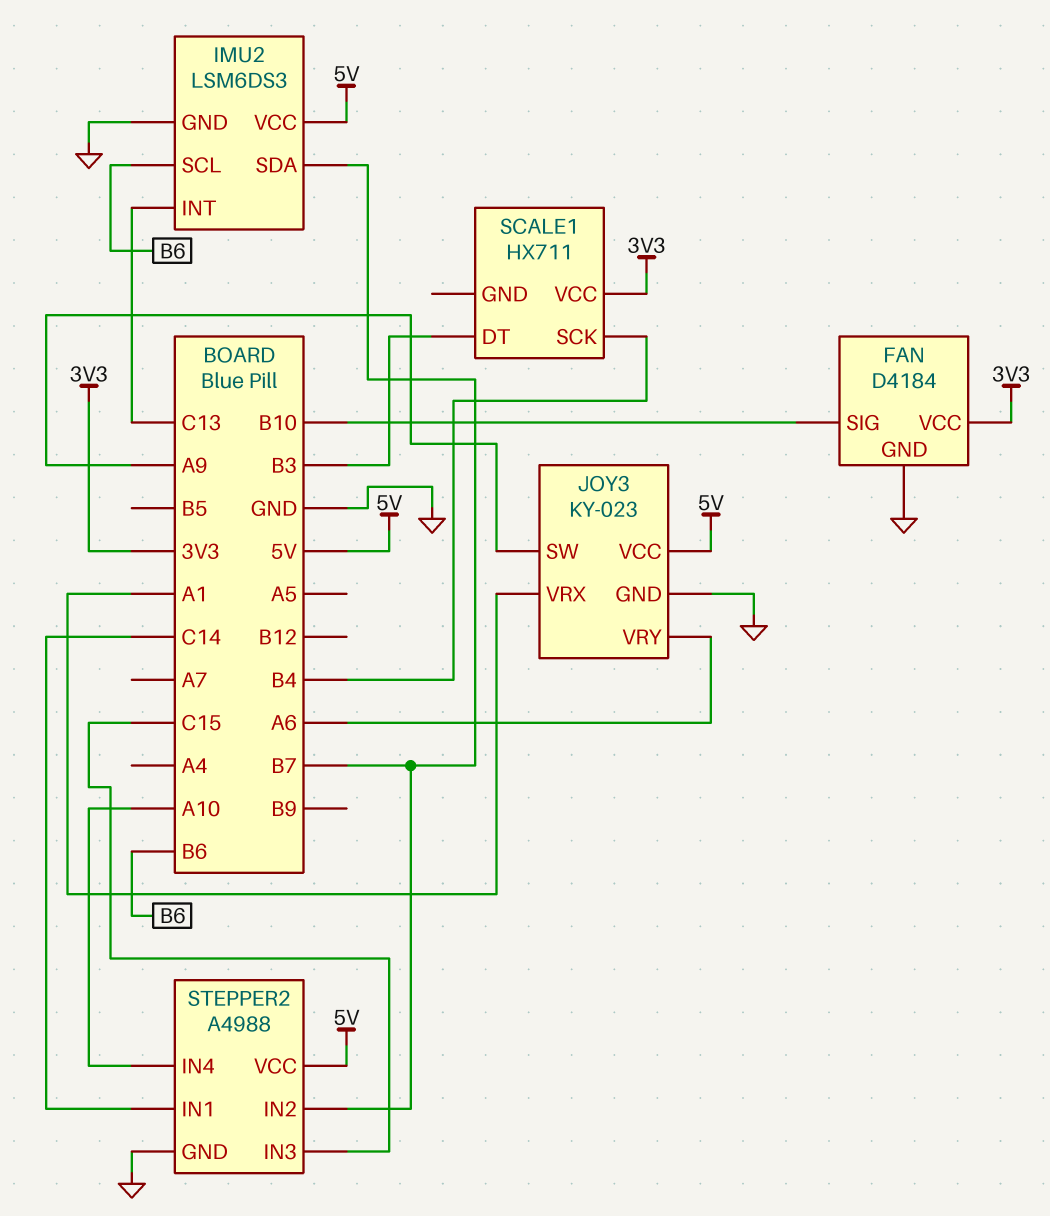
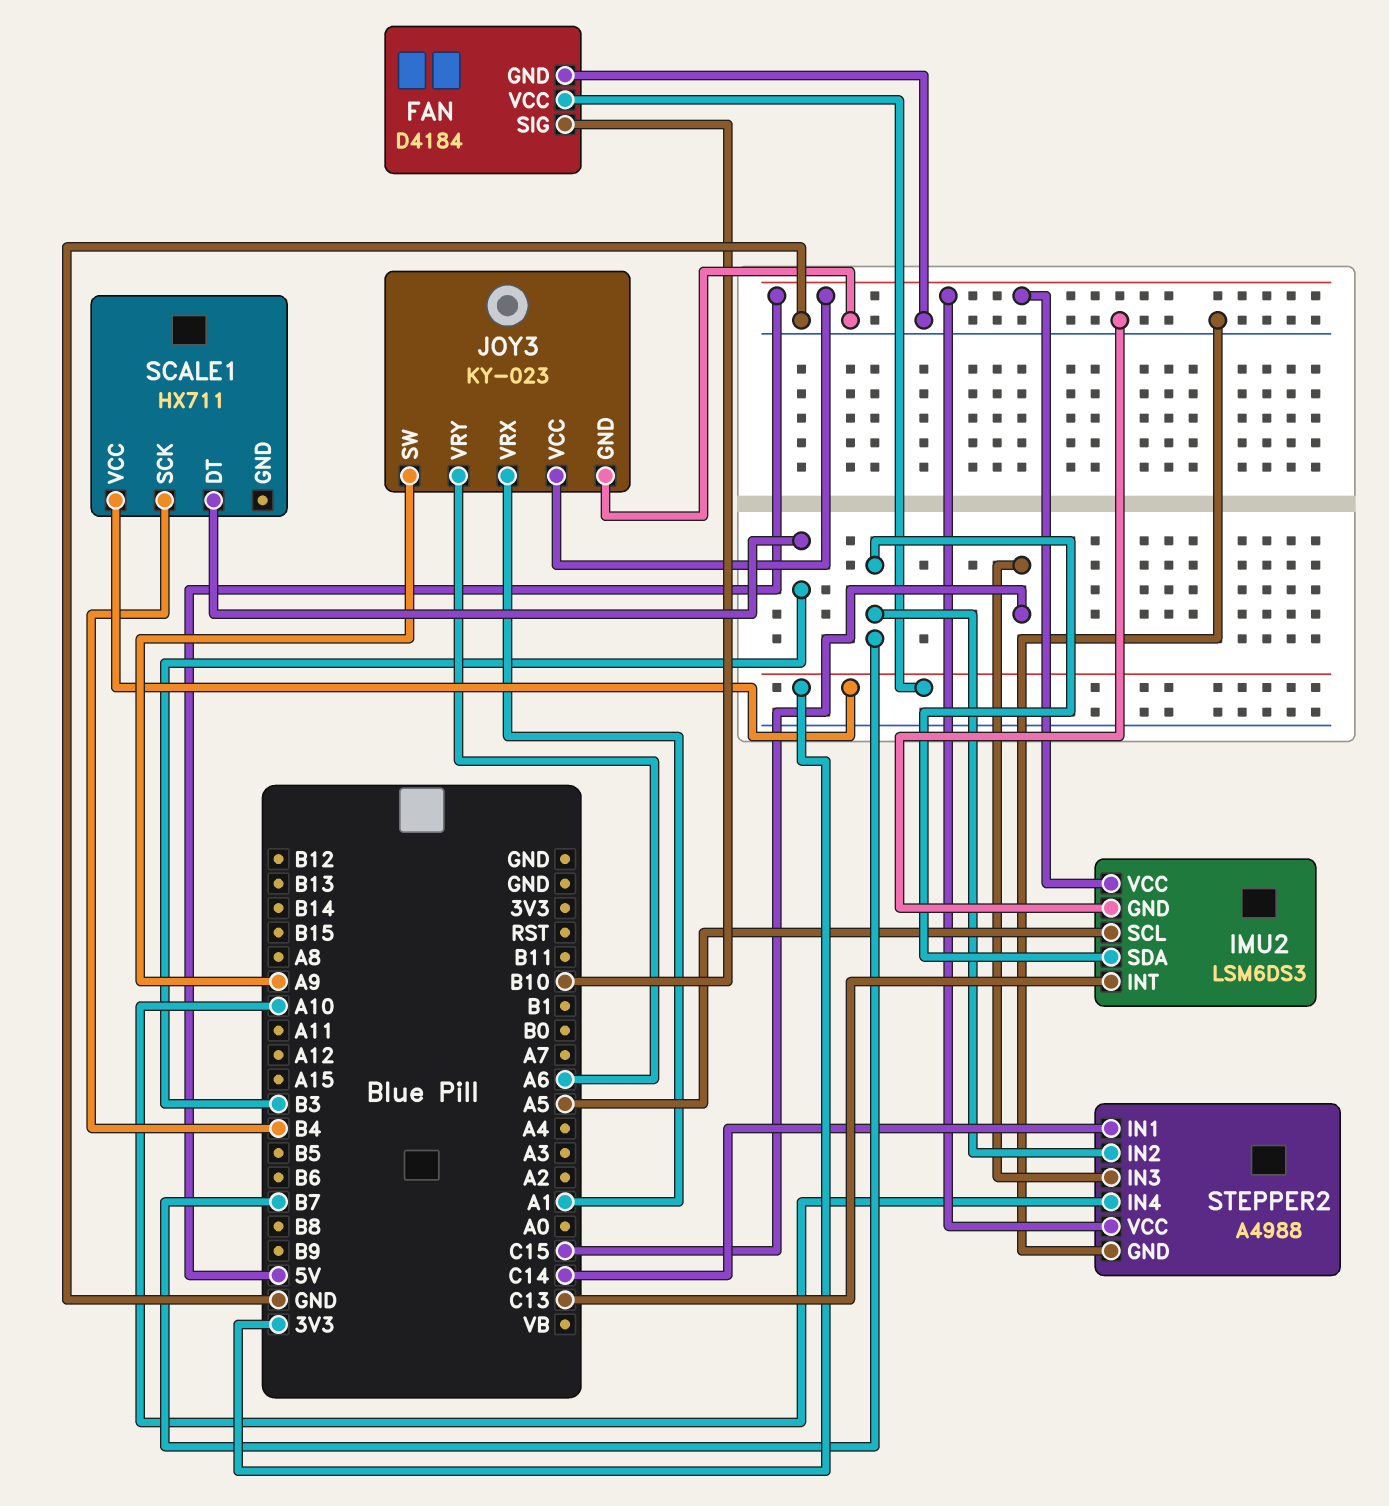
IMU2 pin SCL: B6 -> A5

